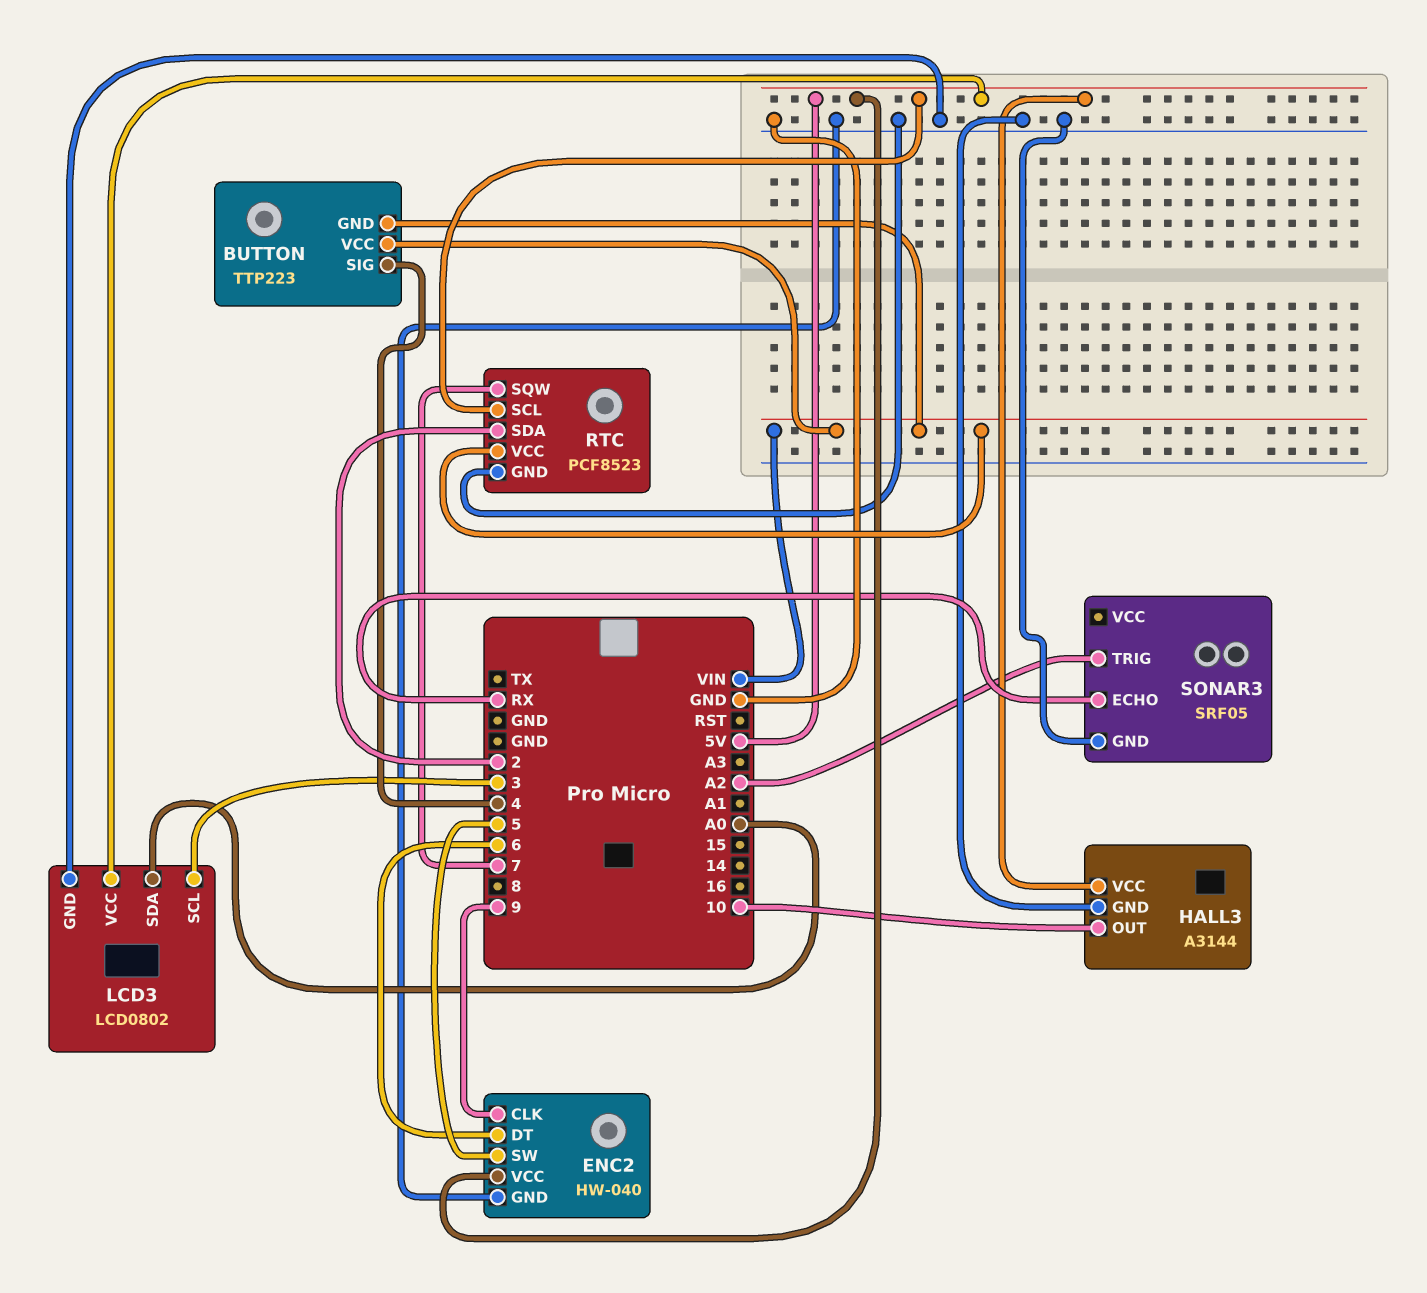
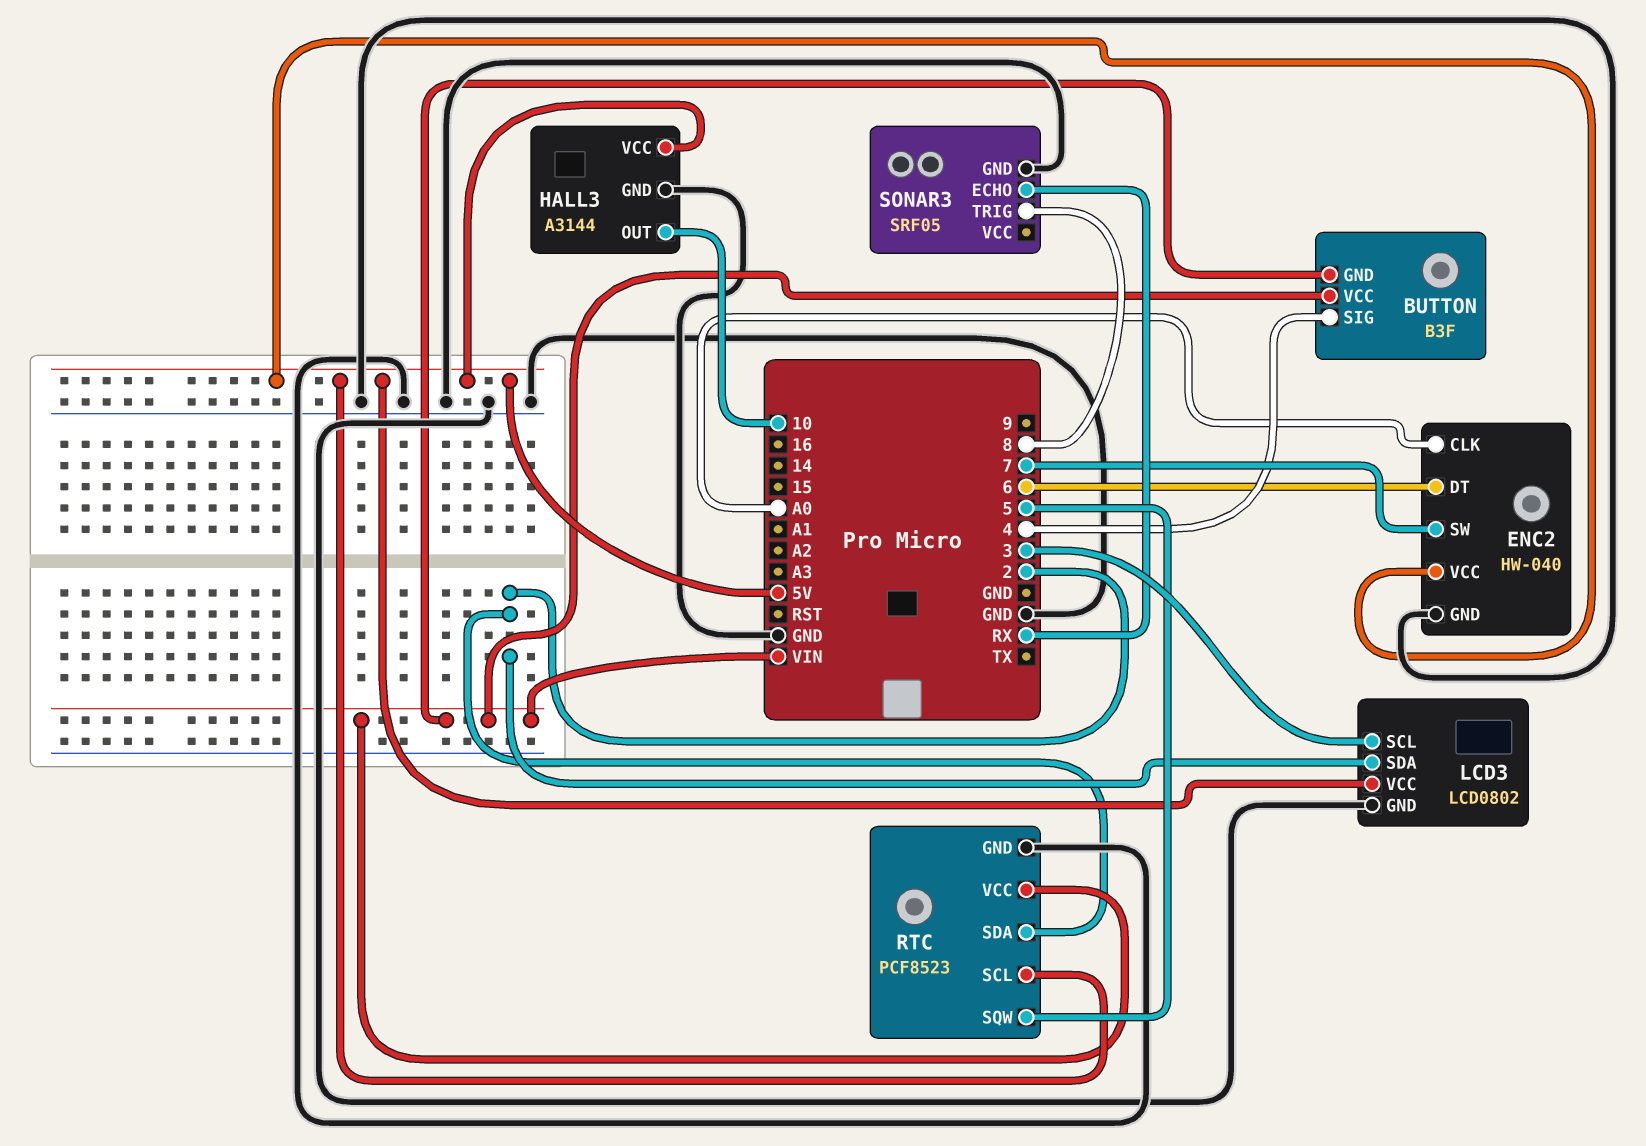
BUTTON: TTP223 -> B3F
ENC2 pin CLK: 9 -> A0
ENC2 pin SW: 5 -> 7
LCD3 pin SDA: A0 -> 2
RTC pin SQW: 7 -> 5
SONAR3 pin TRIG: A2 -> 8

